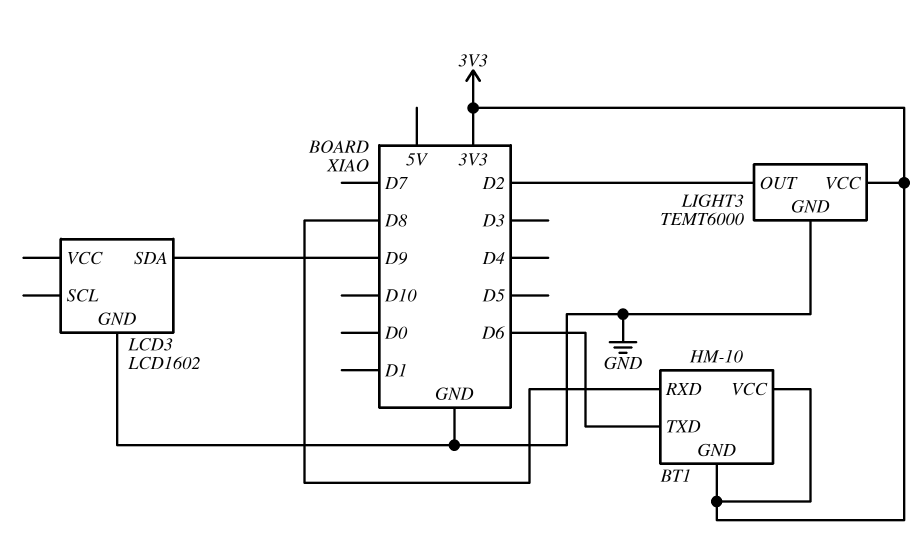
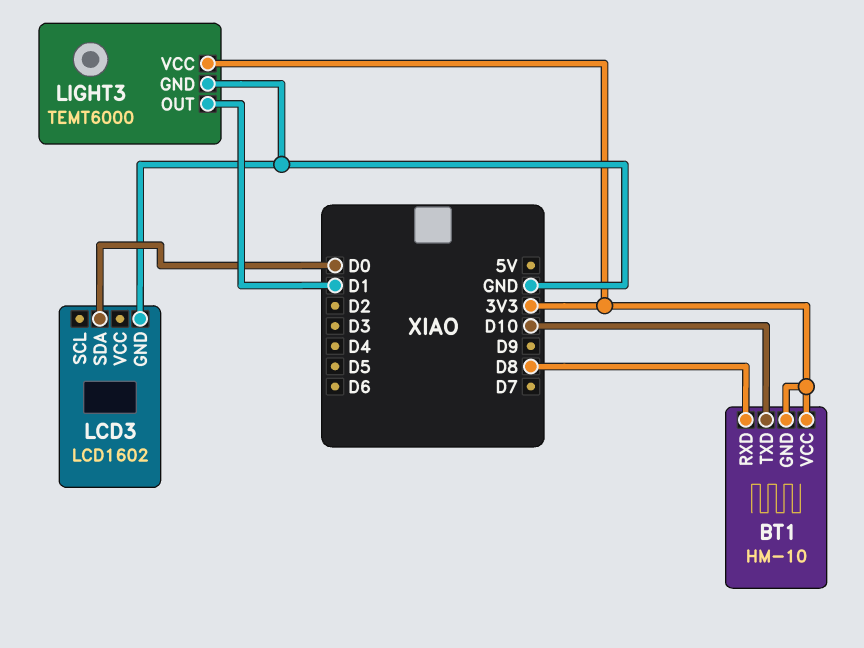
BT1 pin TXD: D6 -> D10
LCD3 pin SDA: D9 -> D0
LIGHT3 pin OUT: D2 -> D1

